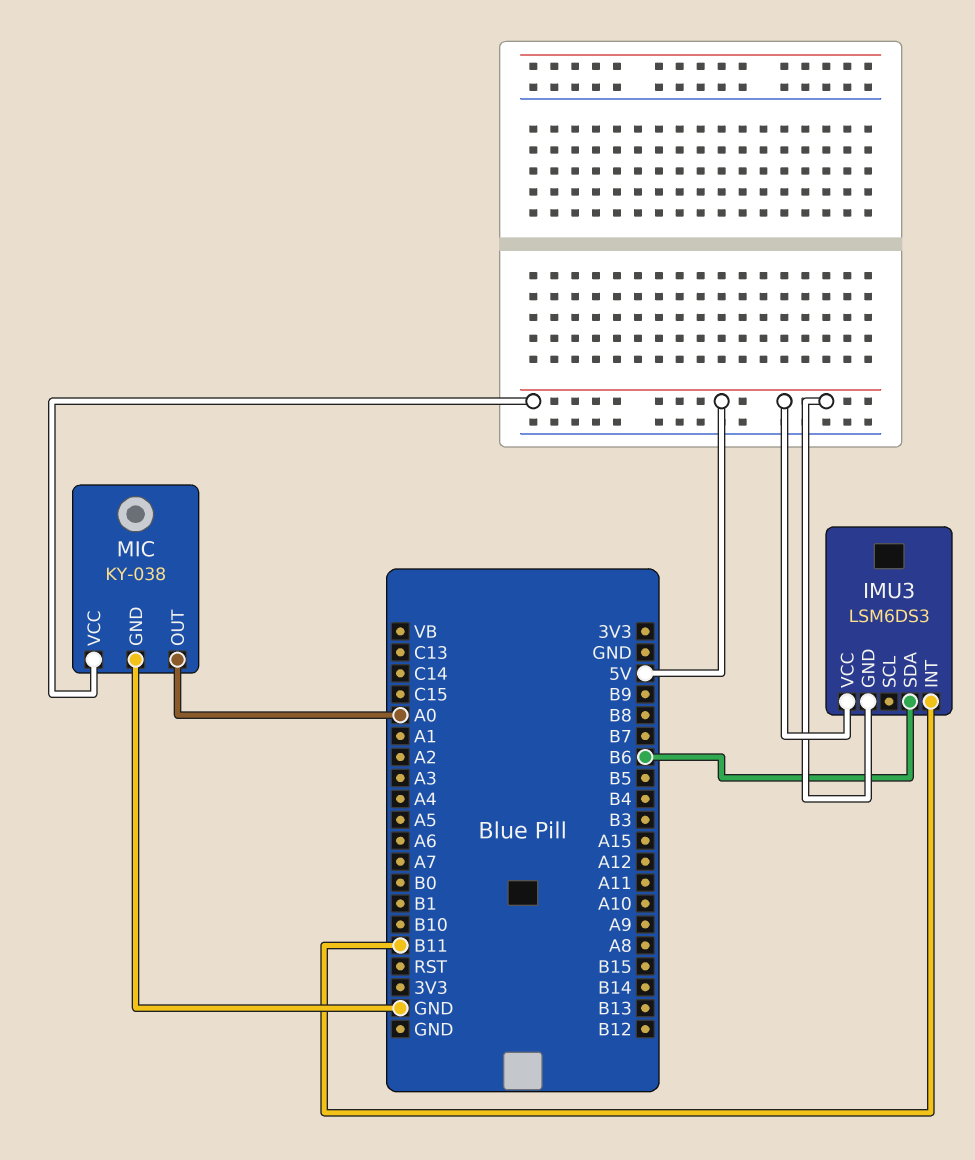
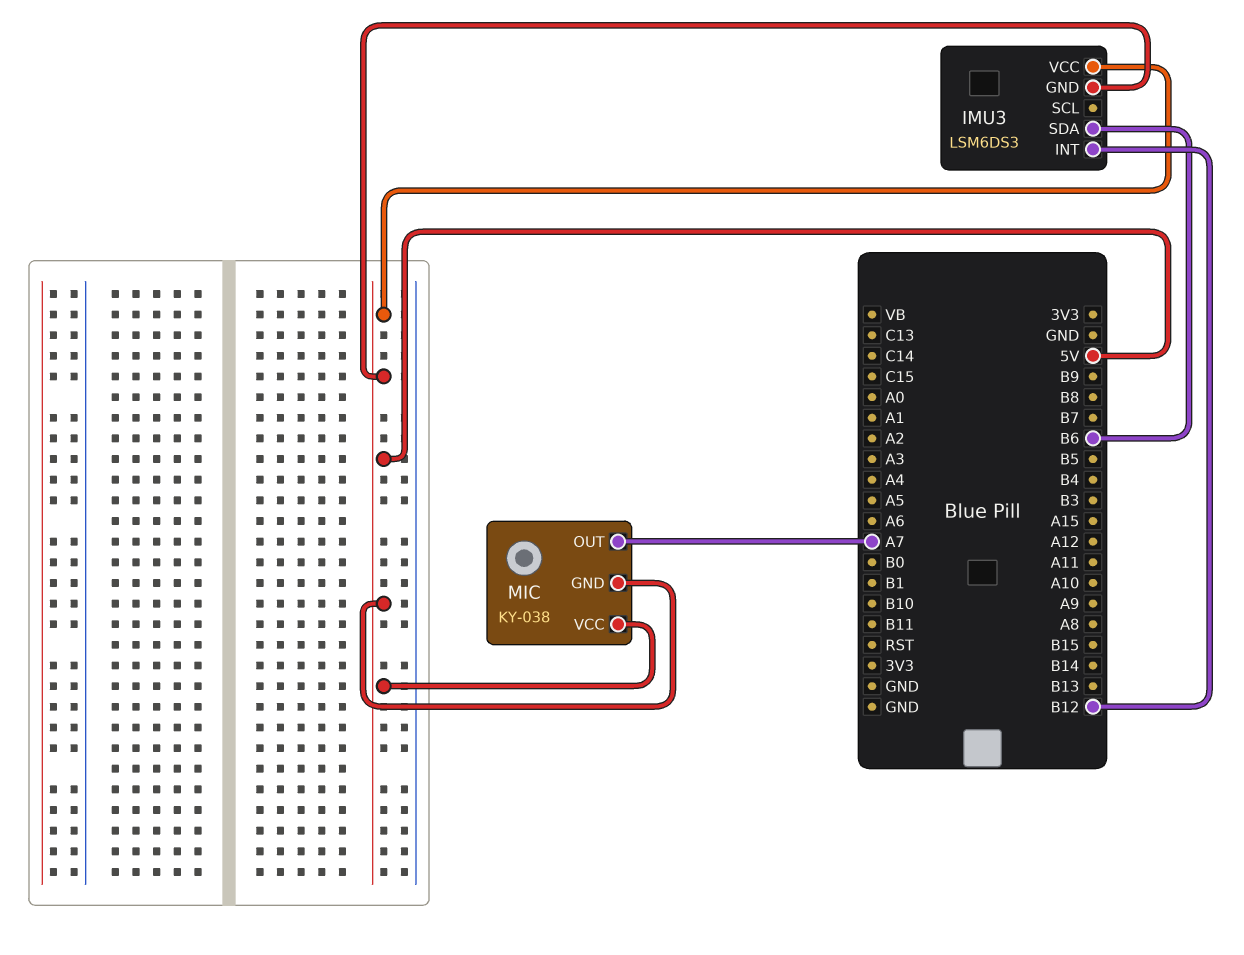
IMU3 pin INT: B11 -> B12
MIC pin GND: GND -> 5V
MIC pin OUT: A0 -> A7

